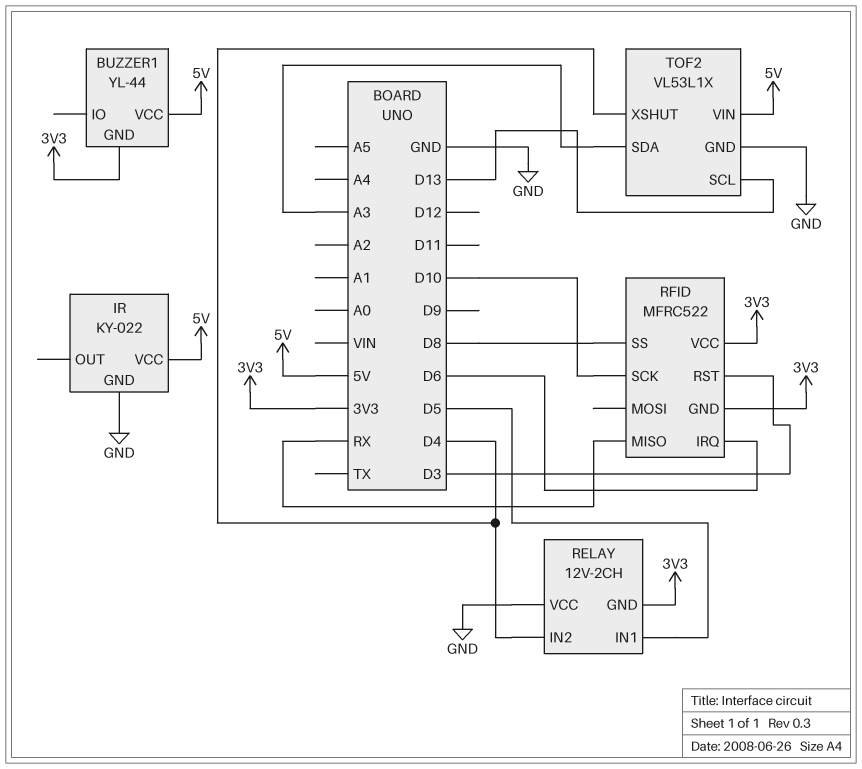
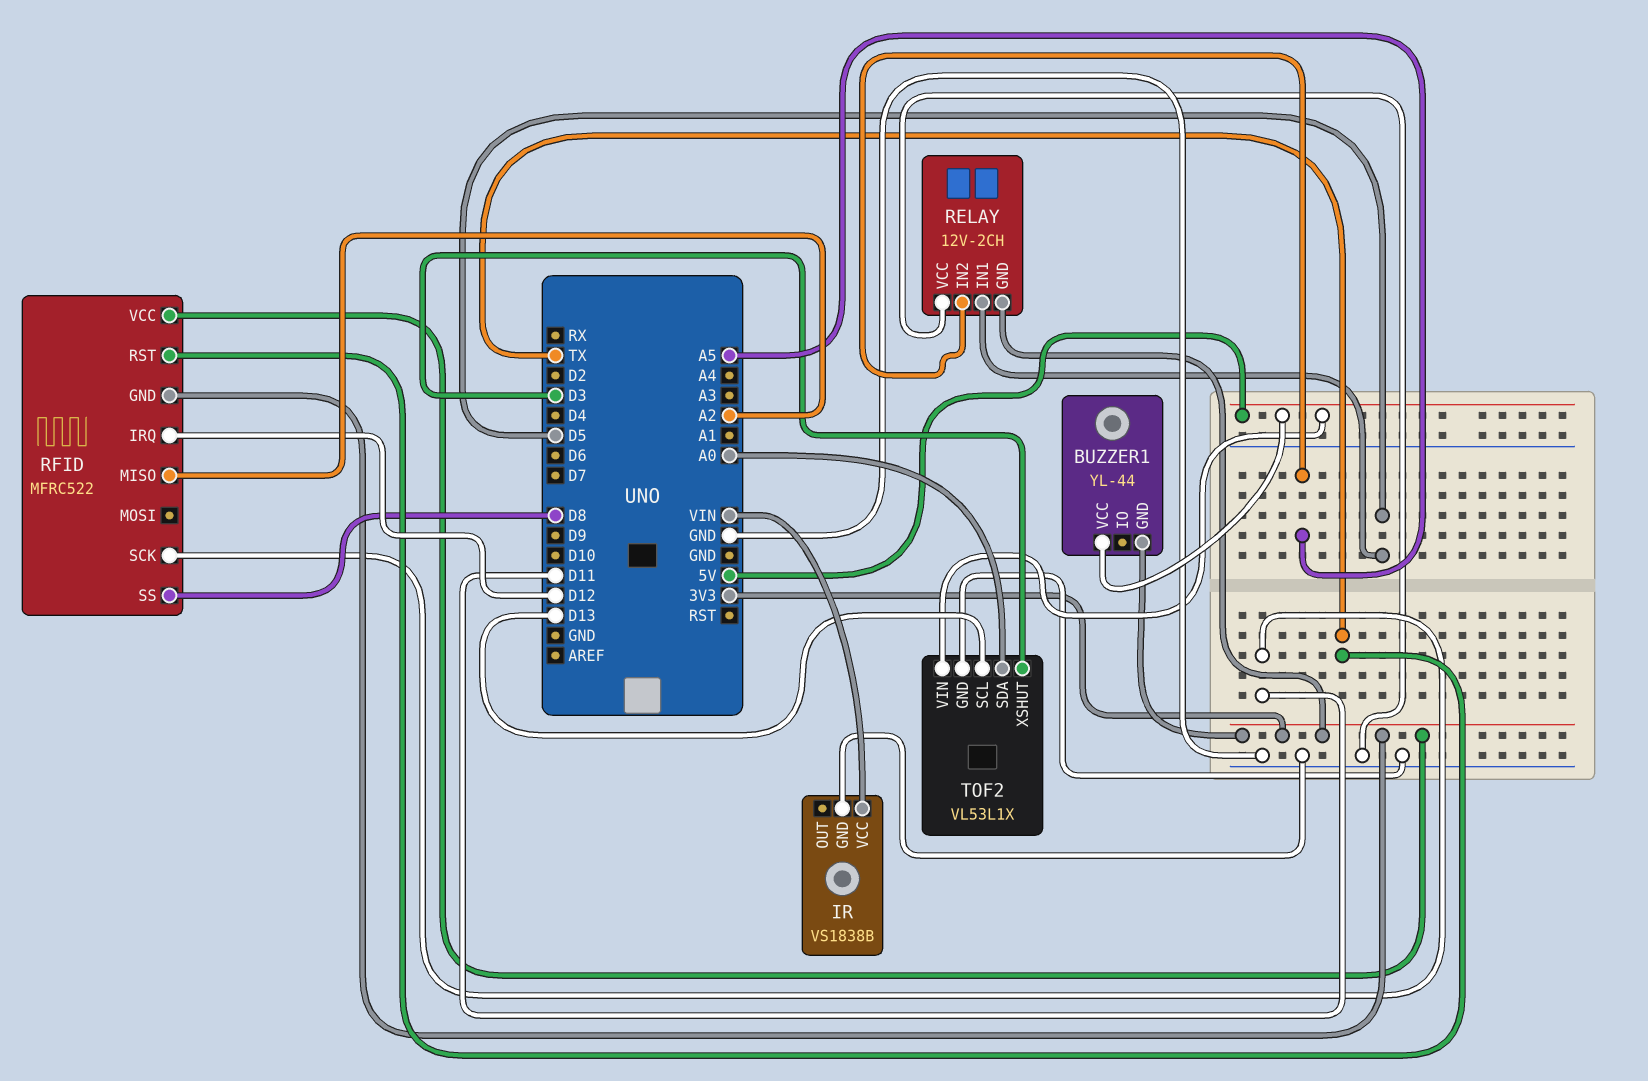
IR: KY-022 -> VS1838B
IR pin VCC: 5V -> VIN
RELAY pin IN2: D4 -> A5
RFID pin IRQ: D6 -> D12
RFID pin MISO: RX -> A2
RFID pin RST: D3 -> TX
RFID pin SCK: D10 -> D11
TOF2 pin SDA: A3 -> A0
TOF2 pin XSHUT: D4 -> D3

